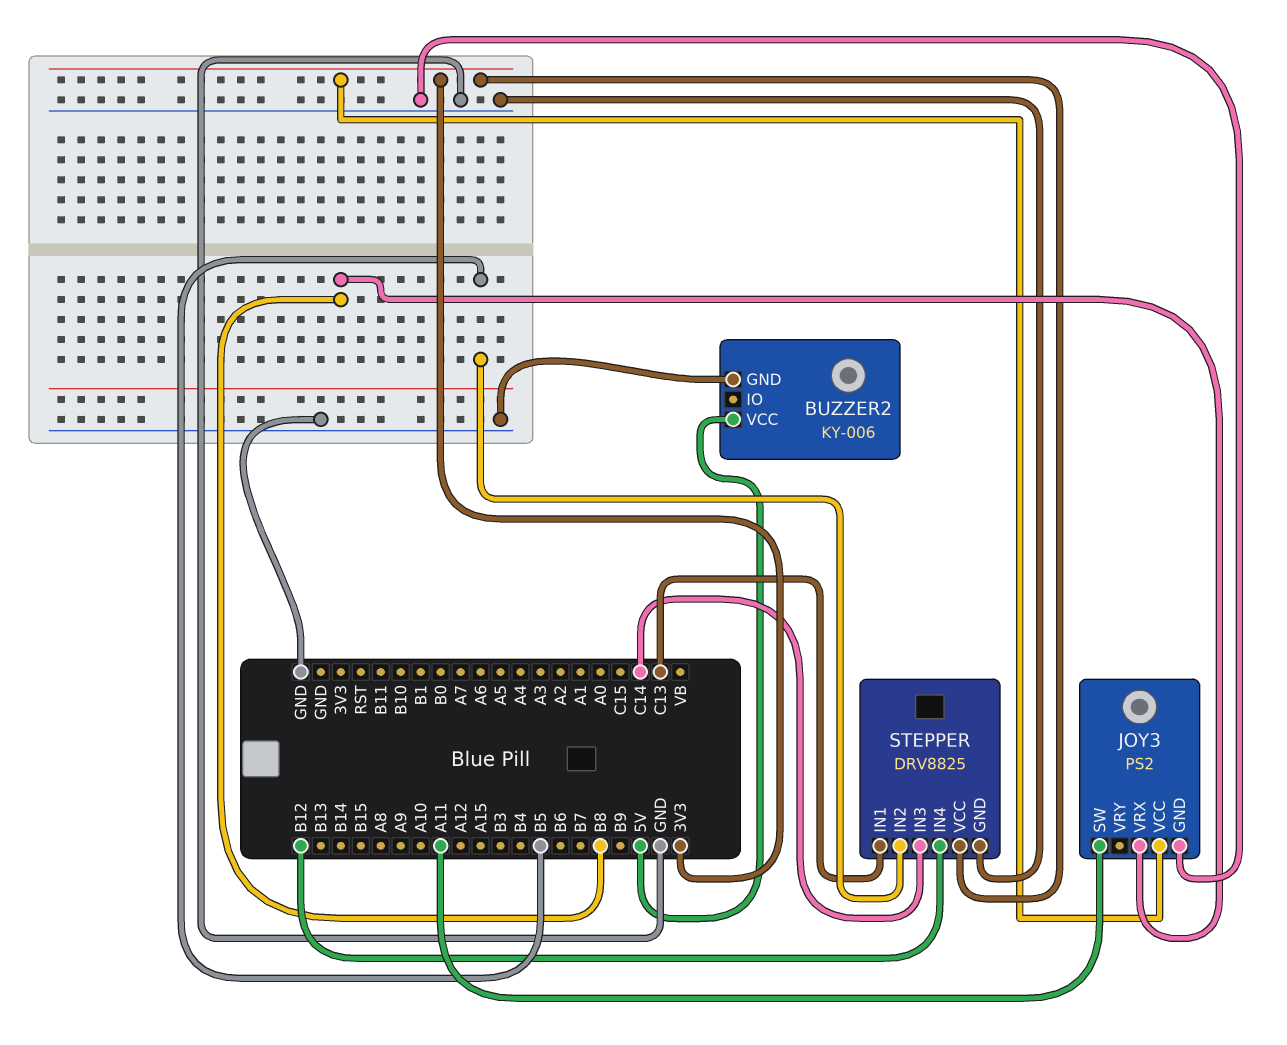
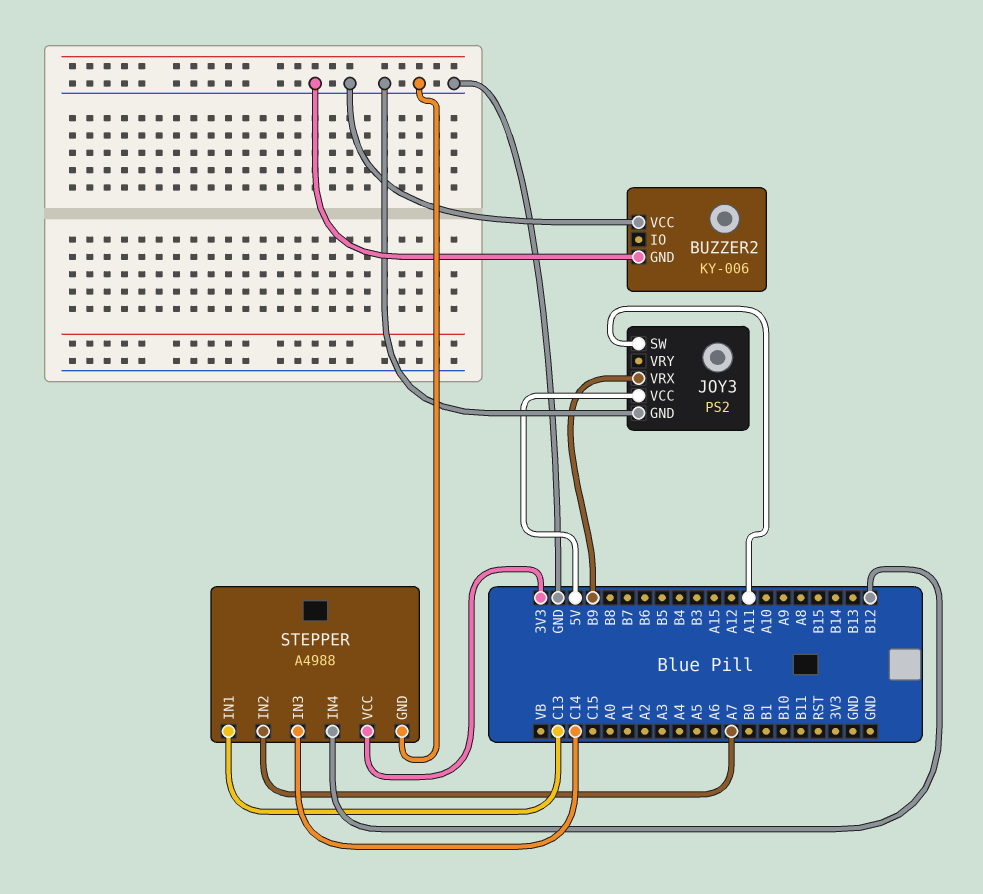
BUZZER2 pin VCC: 5V -> GND
JOY3 pin VCC: 3V3 -> 5V
JOY3 pin VRX: B8 -> B9
STEPPER: DRV8825 -> A4988
STEPPER pin IN2: B5 -> A7

